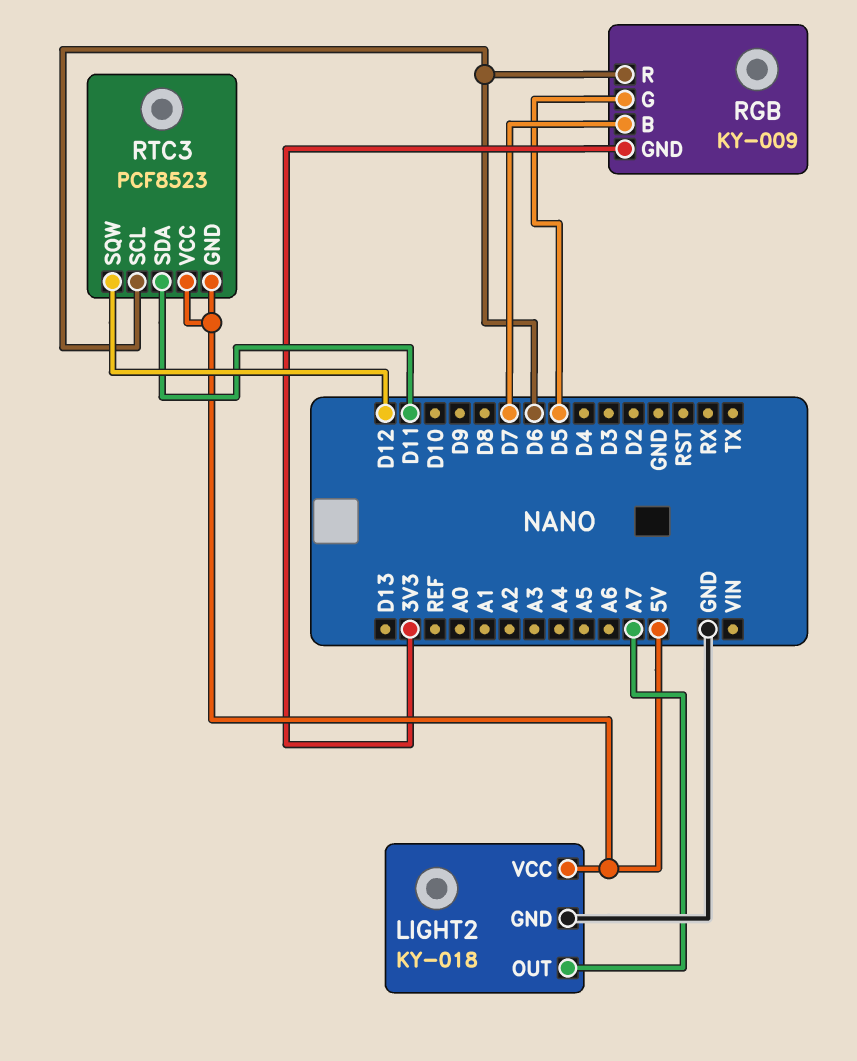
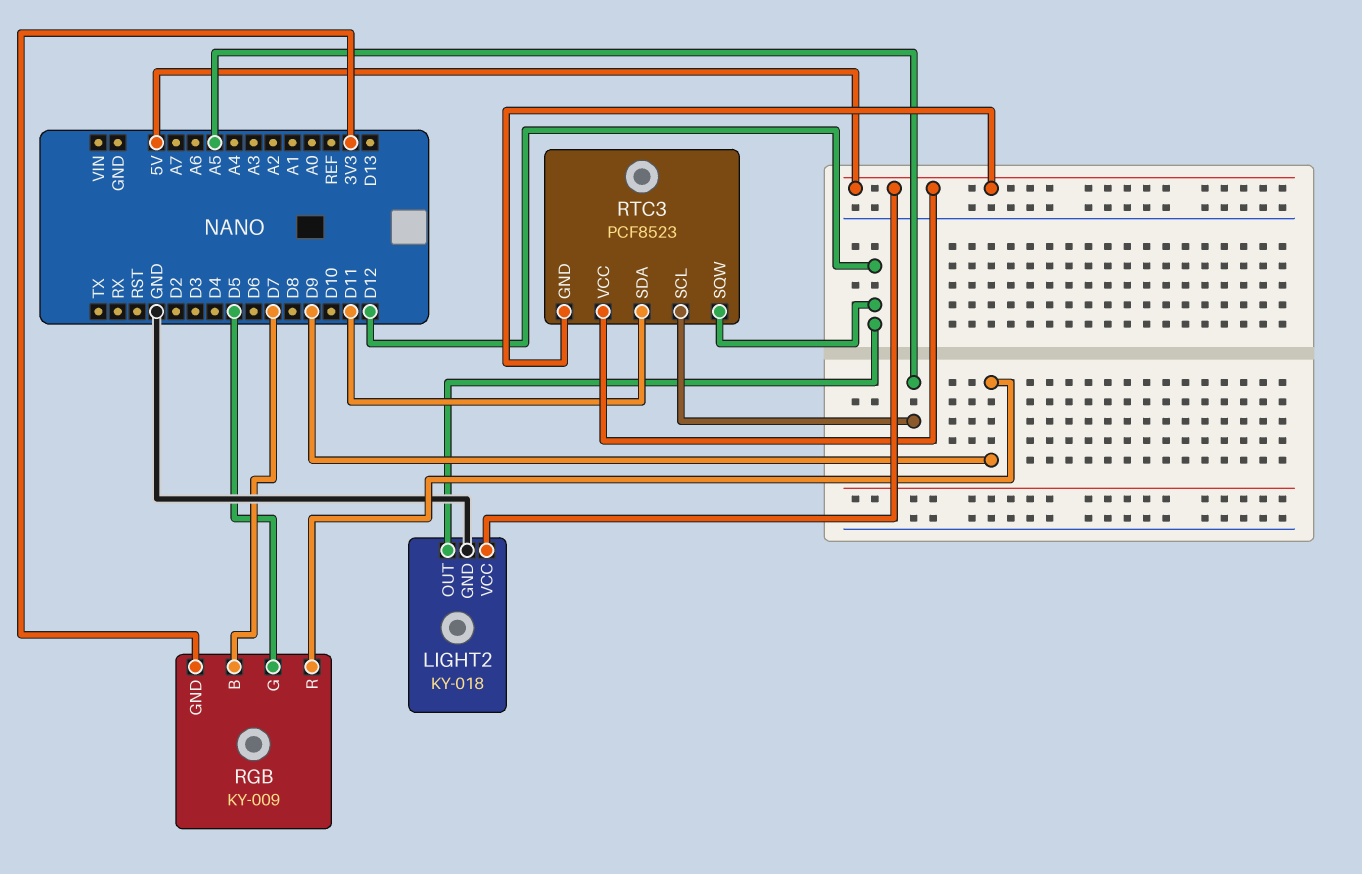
LIGHT2 pin OUT: A7 -> D12
RGB pin R: D6 -> D9
RTC3 pin SCL: D6 -> A5

